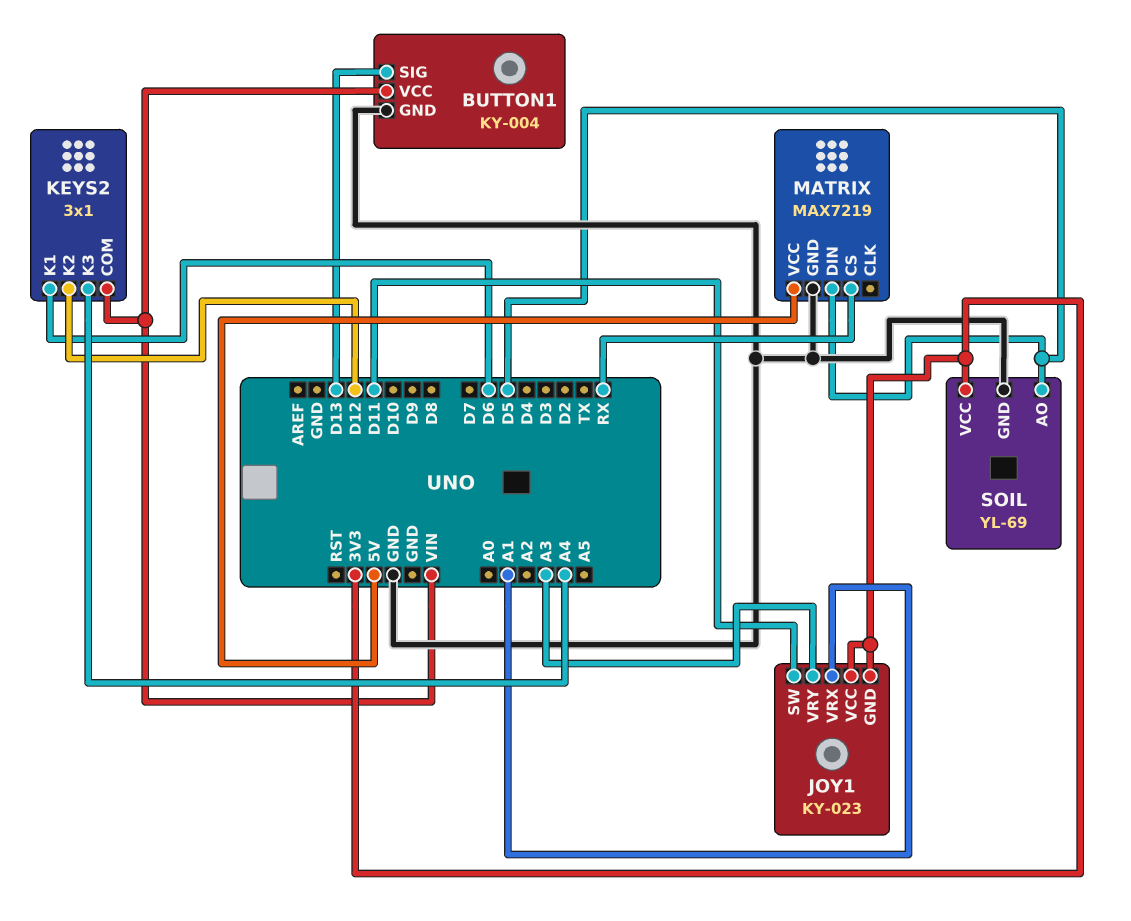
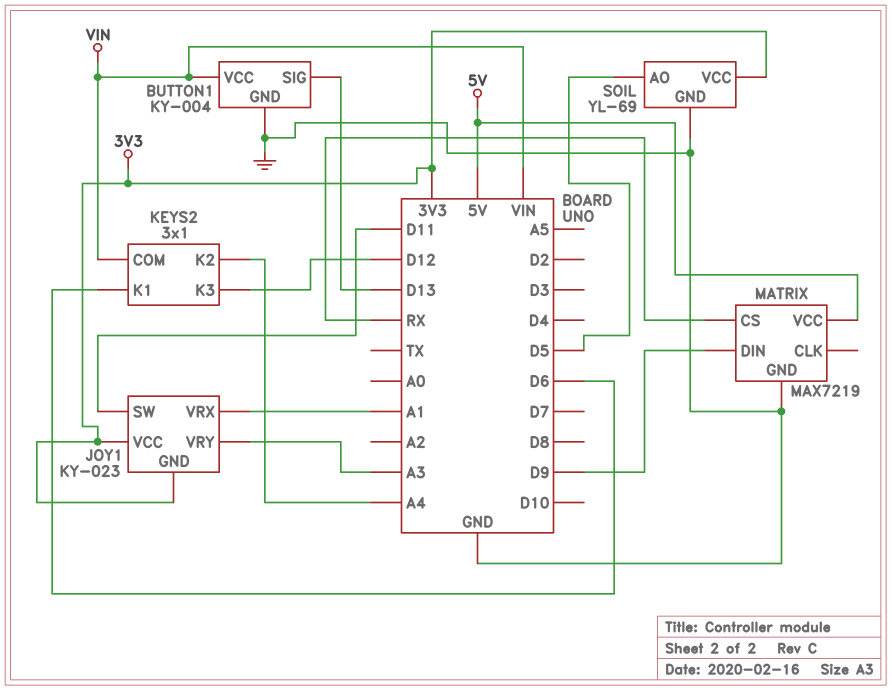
KEYS2 pin K2: D12 -> A4
KEYS2 pin K3: A4 -> D12
MATRIX pin DIN: D5 -> D9

